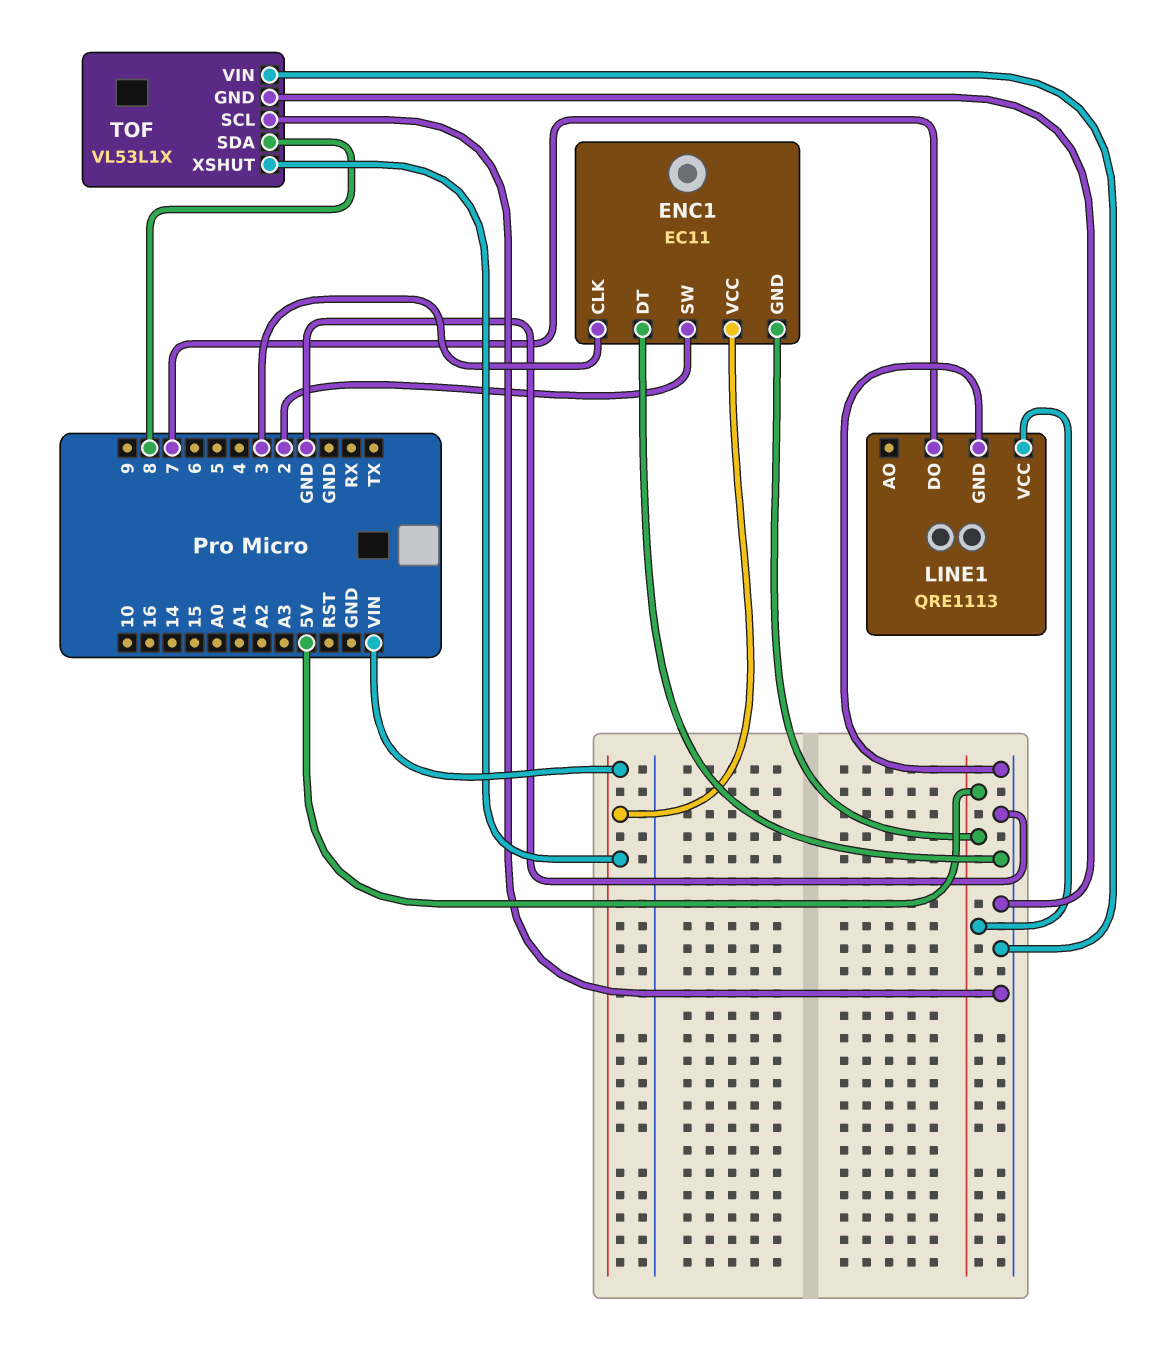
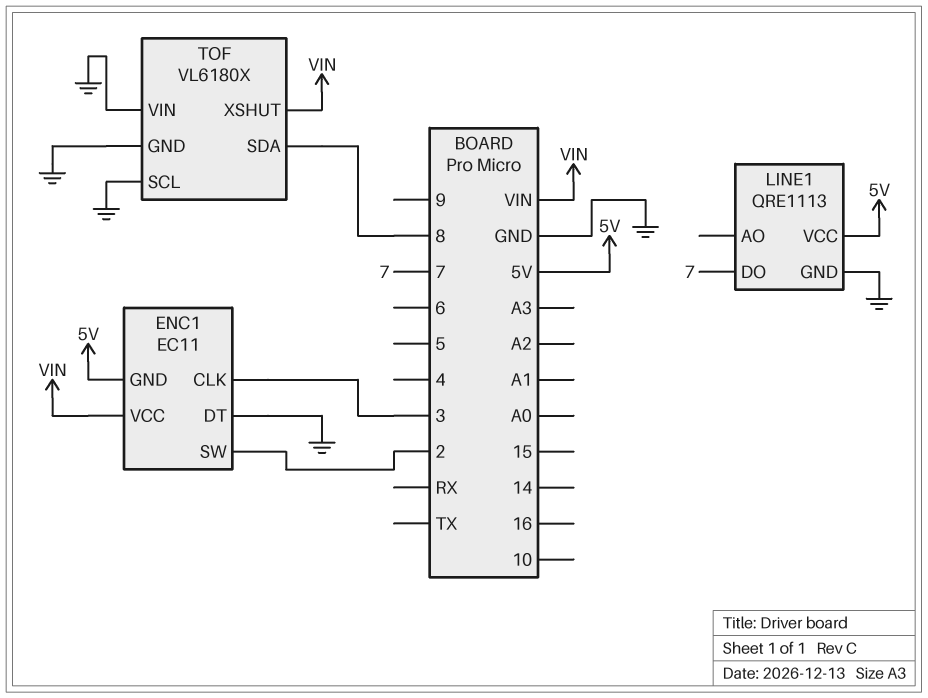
TOF: VL53L1X -> VL6180X

